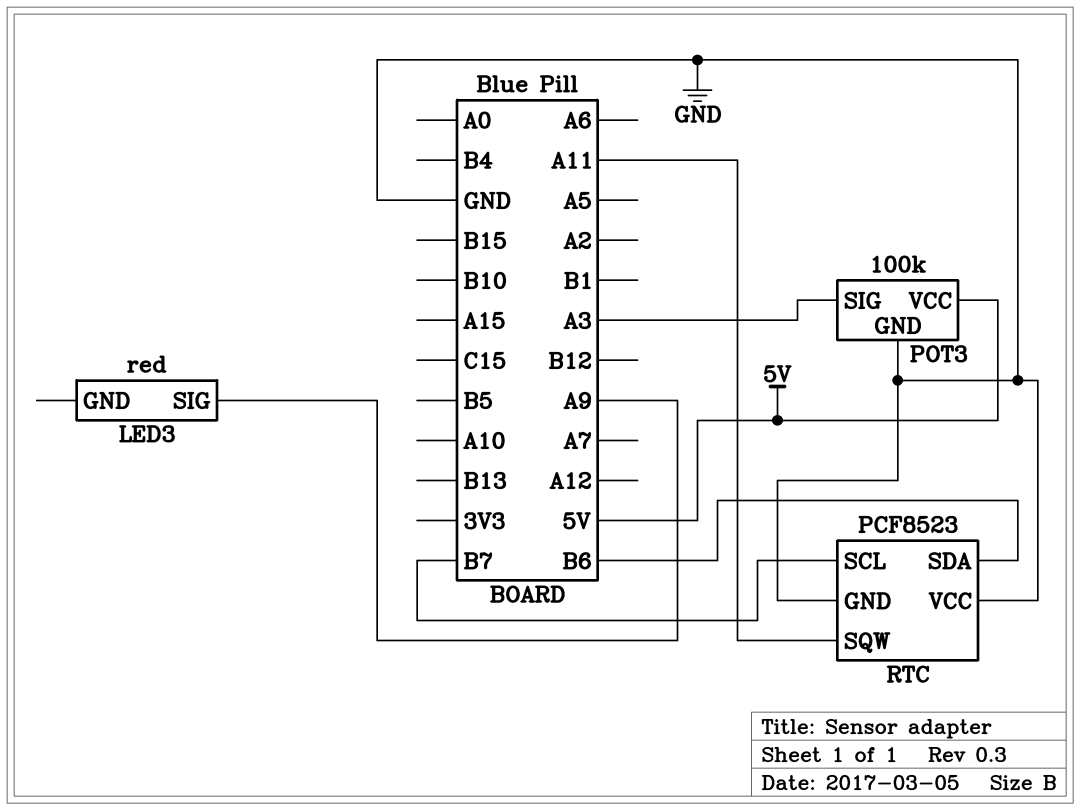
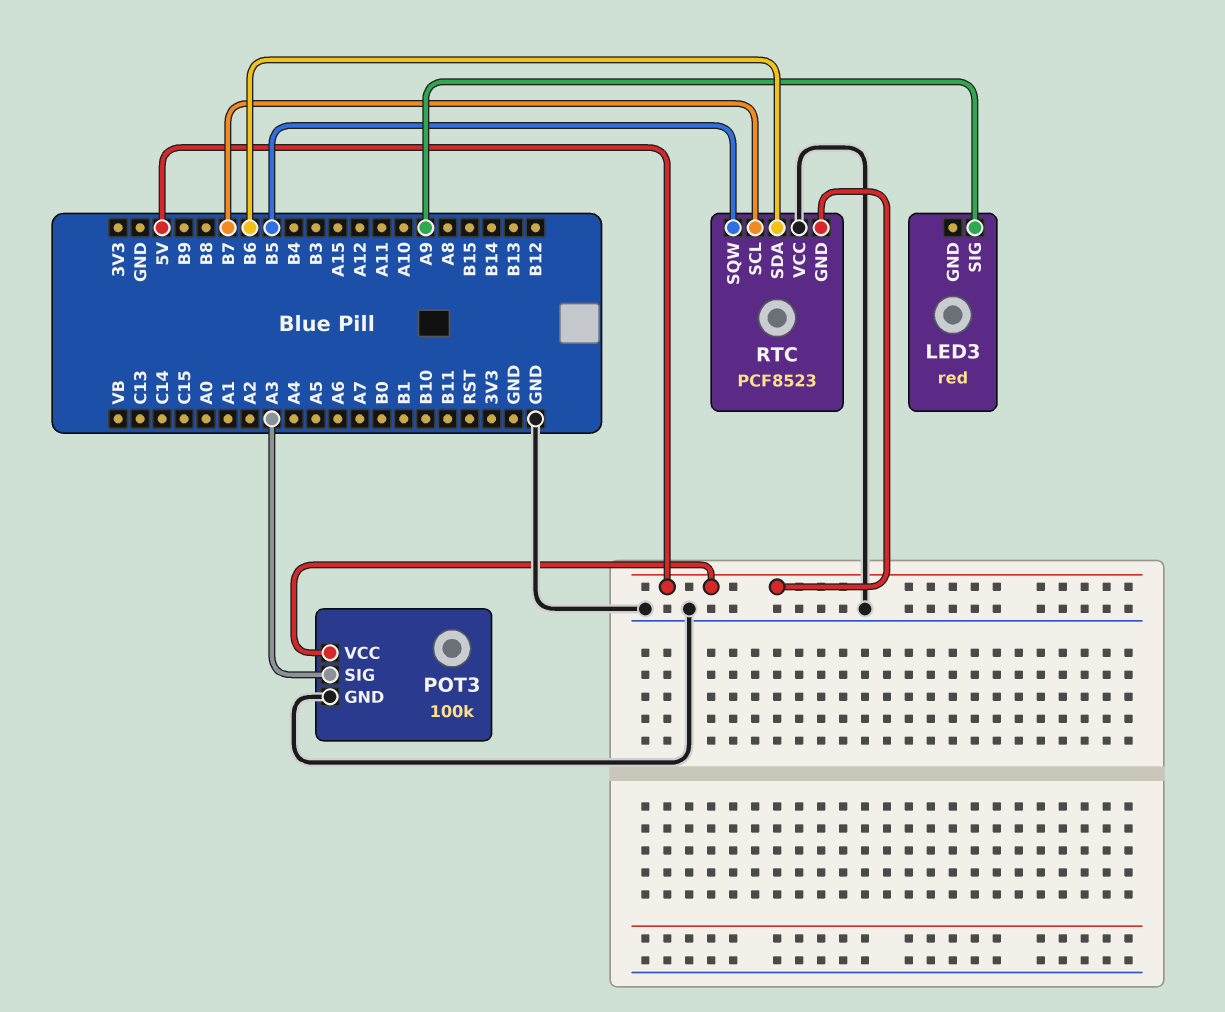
RTC pin GND: GND -> 5V
RTC pin SQW: A11 -> B5

